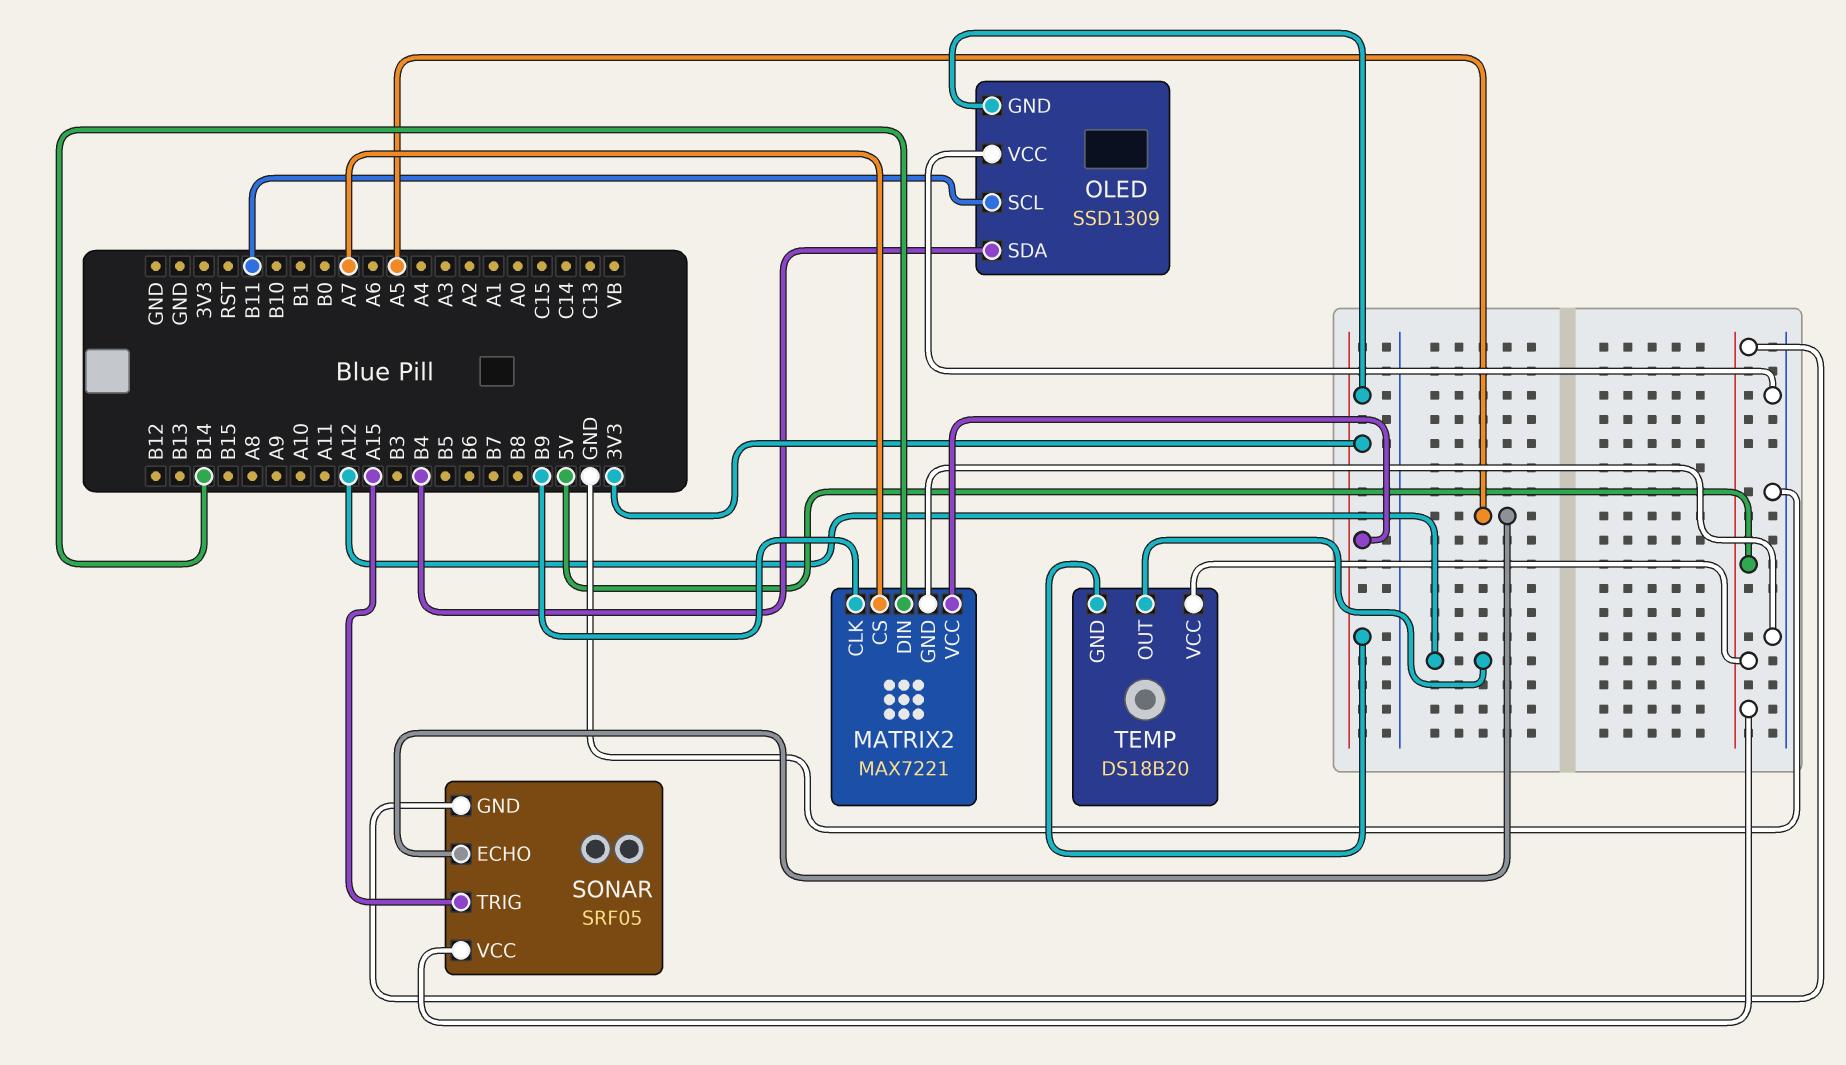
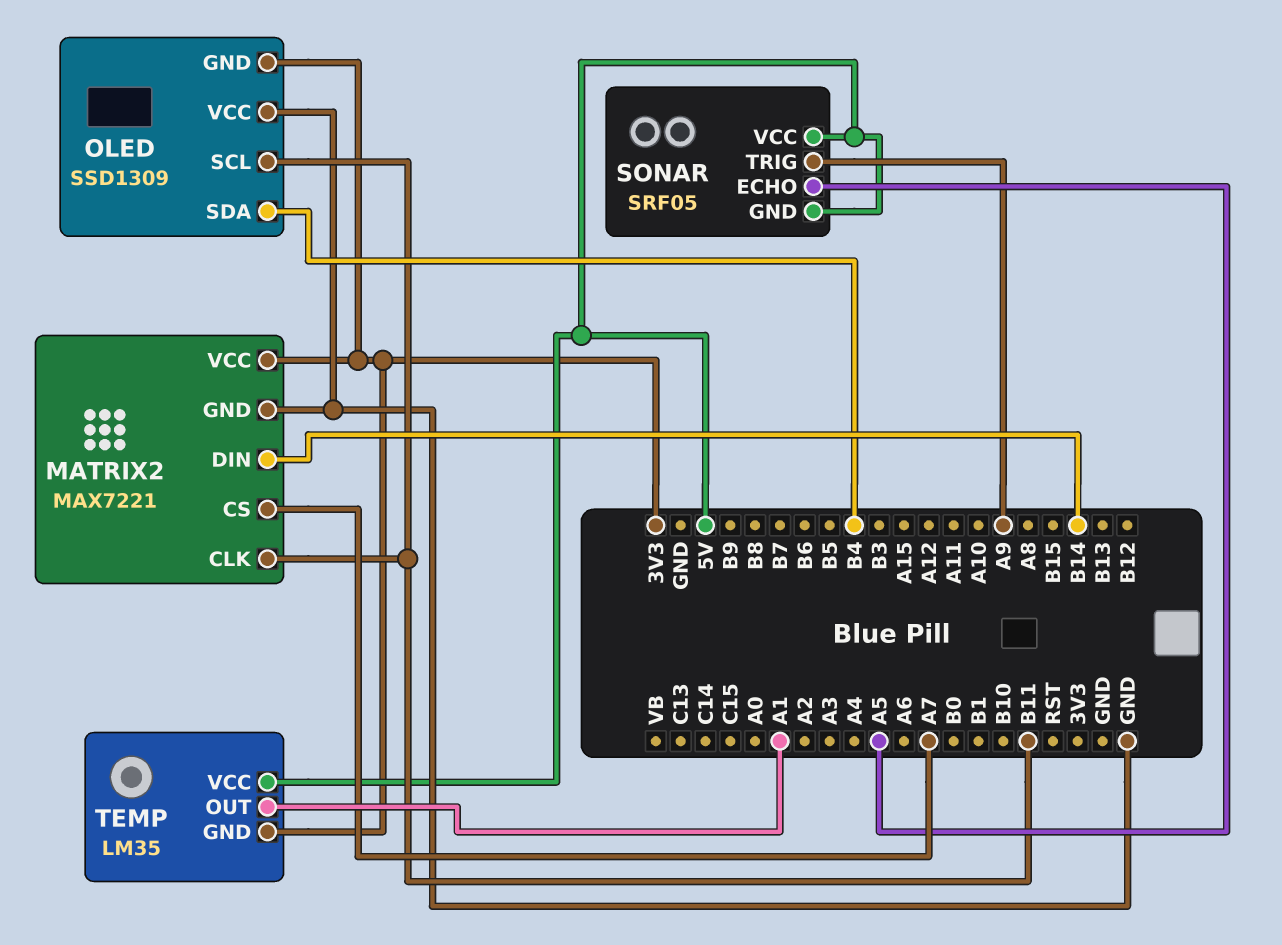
MATRIX2 pin CLK: B9 -> B11
SONAR pin TRIG: A15 -> A9
TEMP: DS18B20 -> LM35
TEMP pin OUT: A12 -> A1

